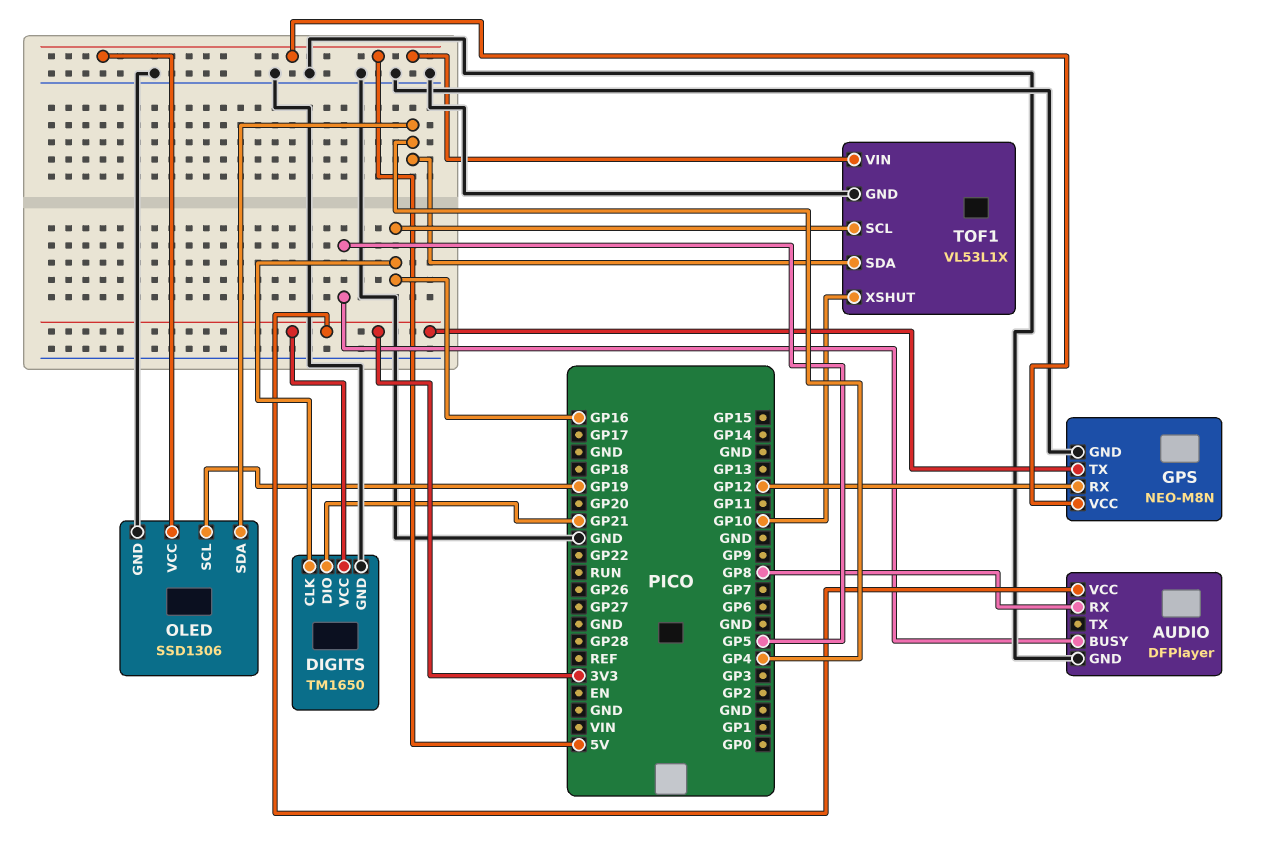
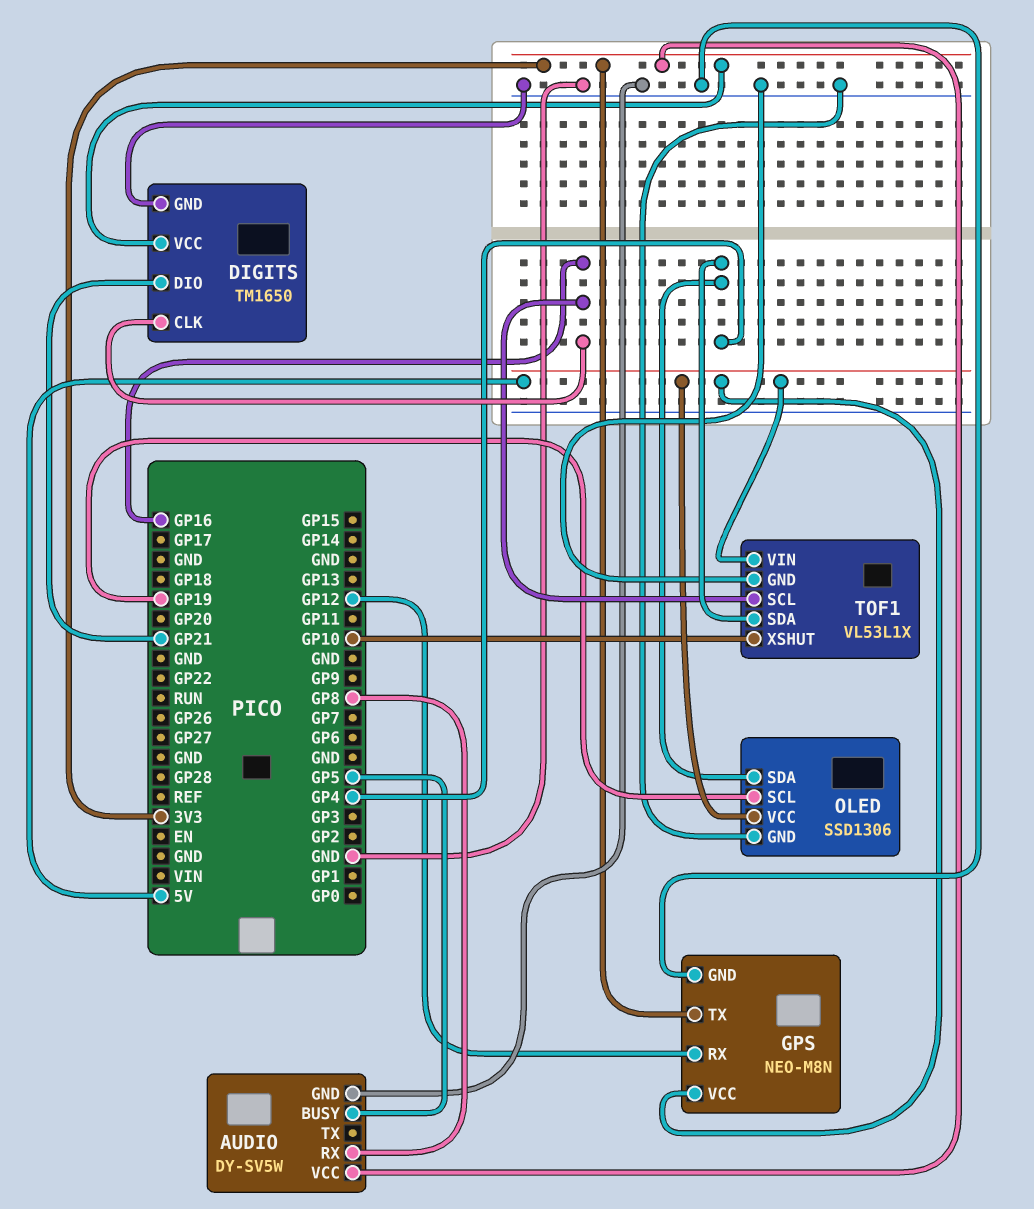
AUDIO: DFPlayer -> DY-SV5W

